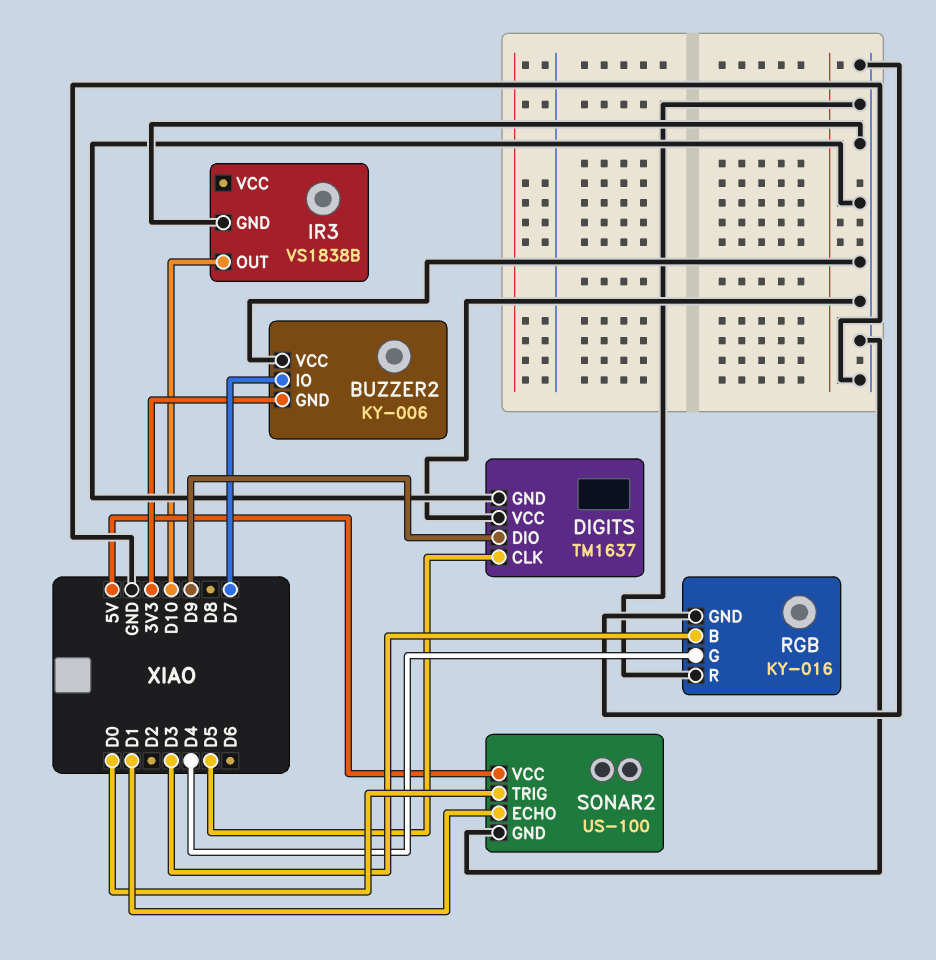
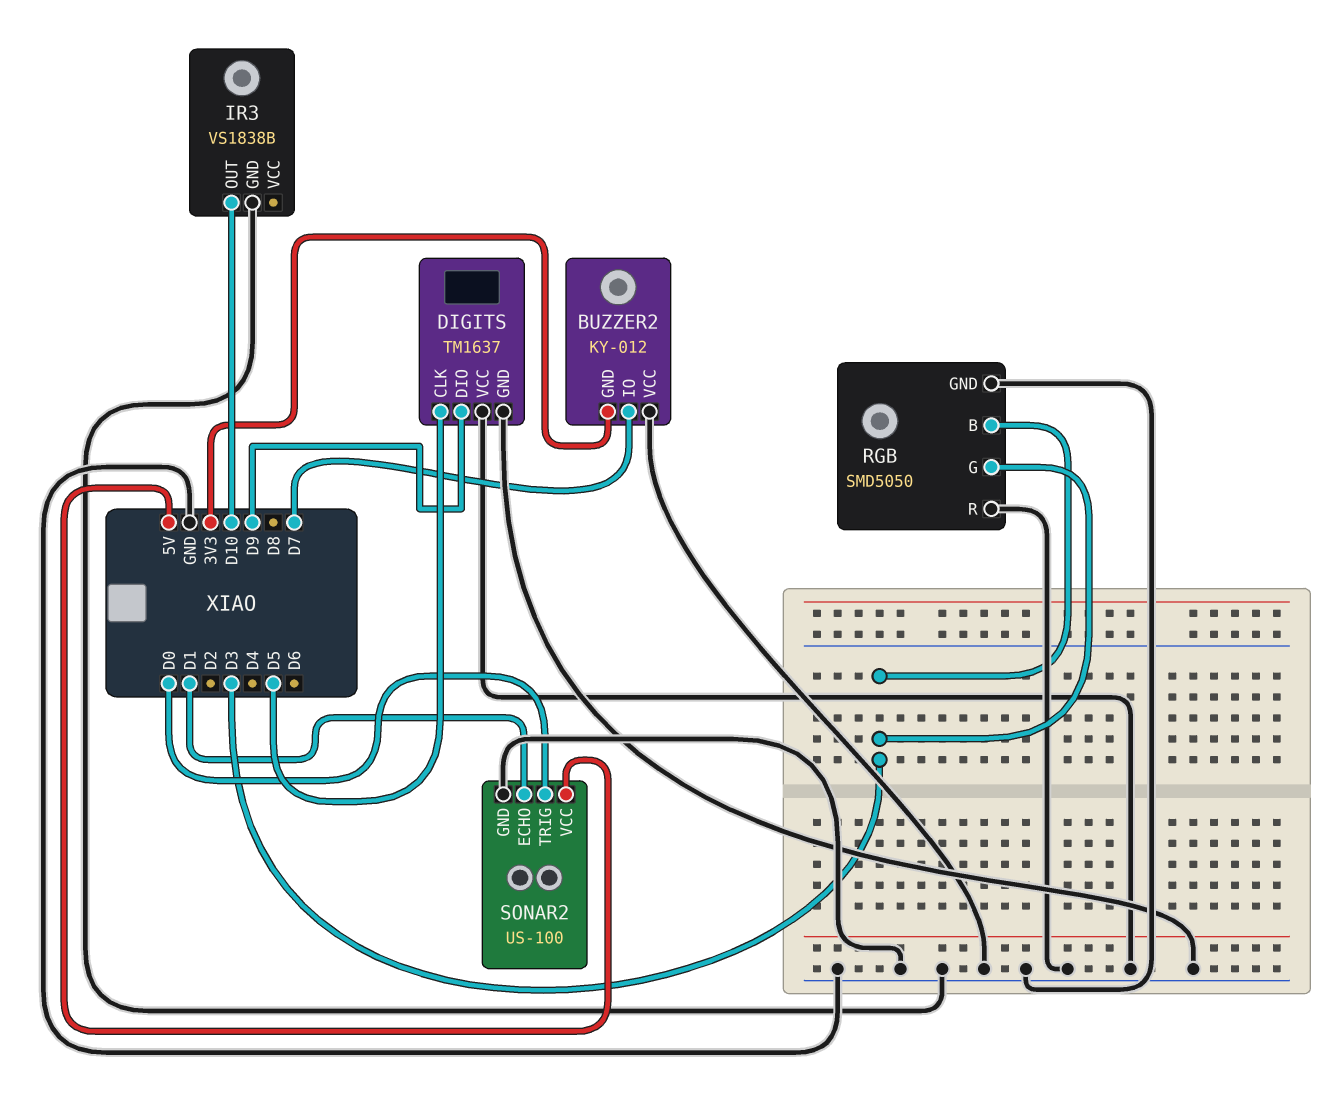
BUZZER2: KY-006 -> KY-012
RGB: KY-016 -> SMD5050
RGB pin G: D4 -> D3

